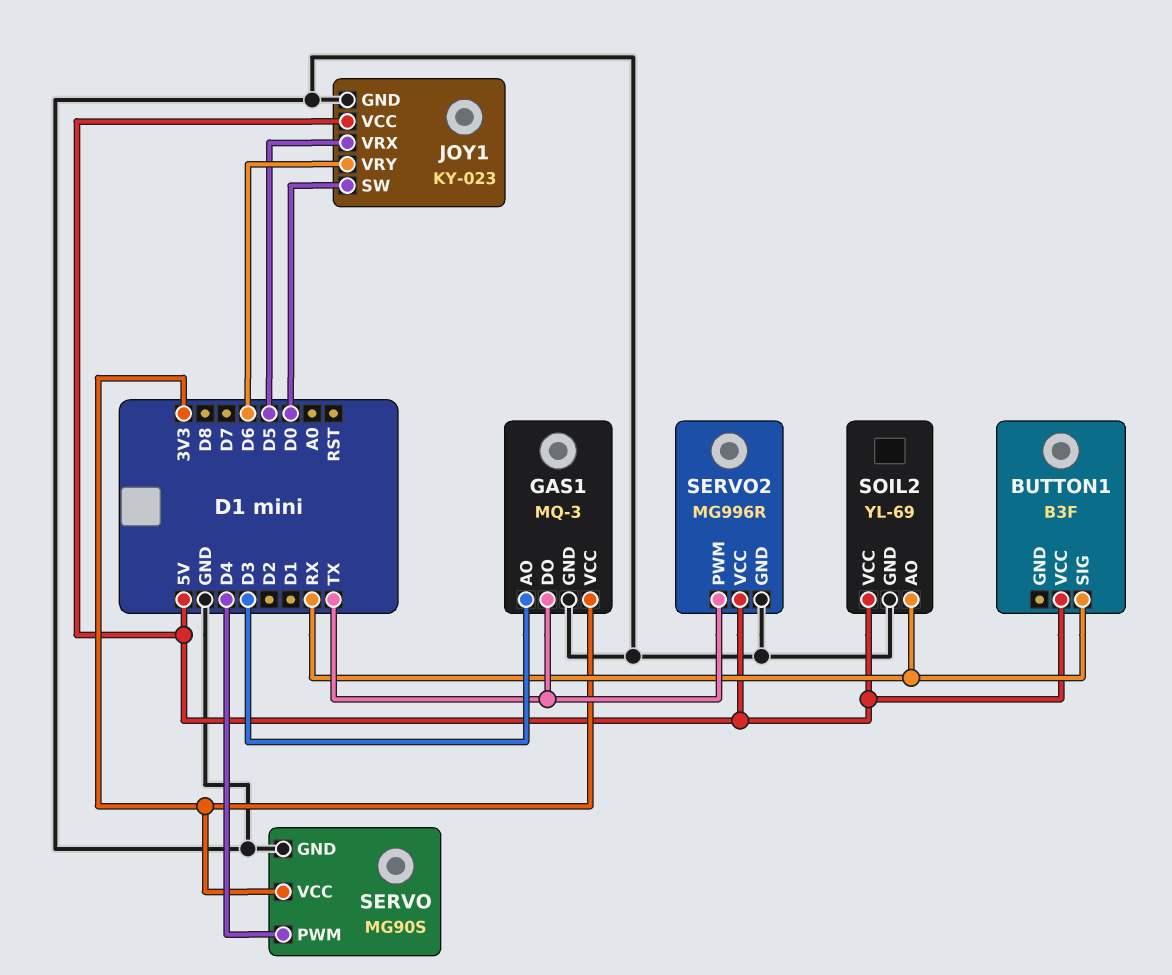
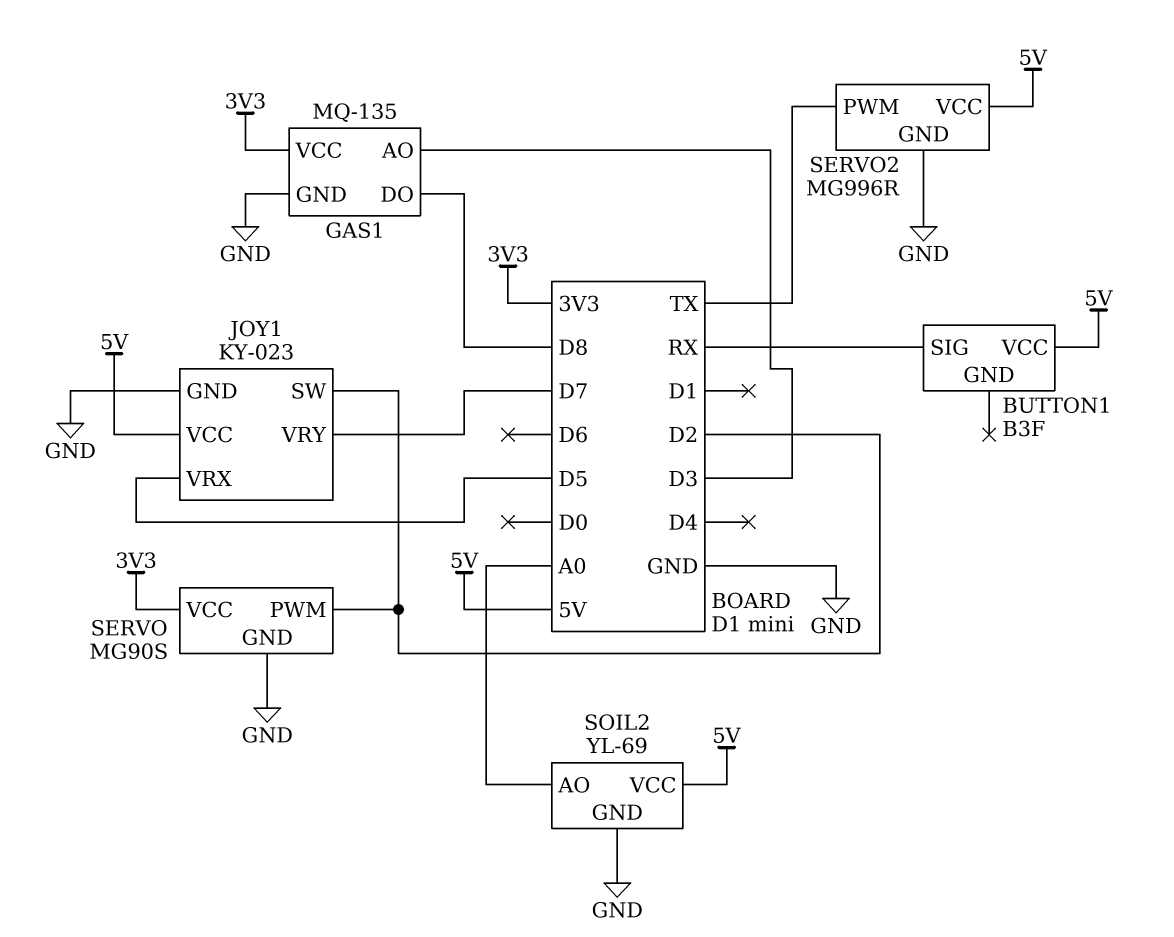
GAS1: MQ-3 -> MQ-135
GAS1 pin DO: TX -> D8
JOY1 pin SW: D0 -> D2
JOY1 pin VRY: D6 -> D7
SERVO pin PWM: D4 -> D2
SOIL2 pin AO: RX -> A0

